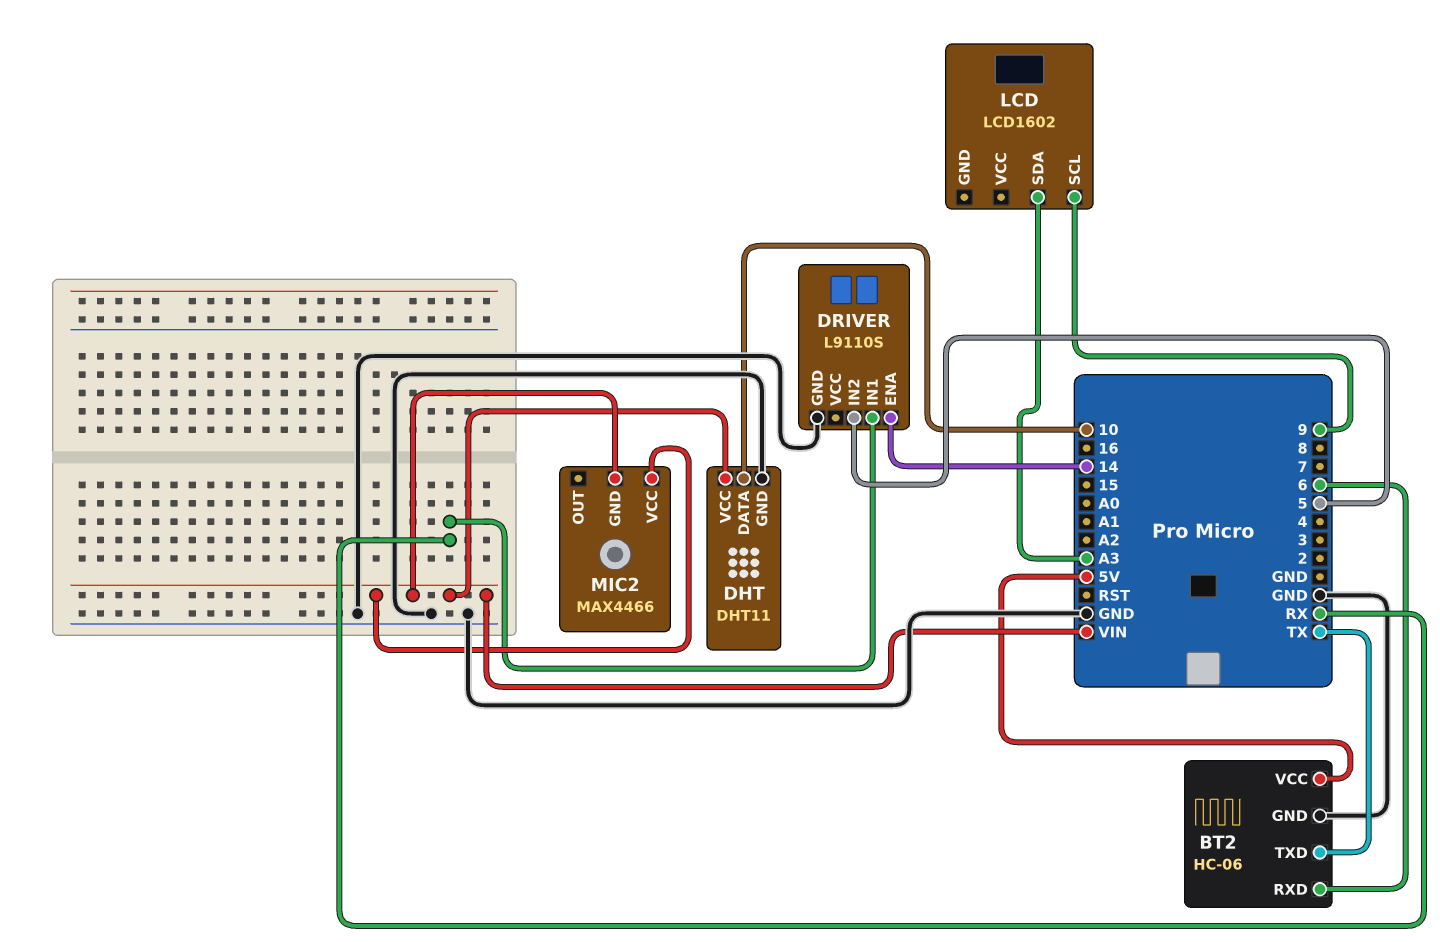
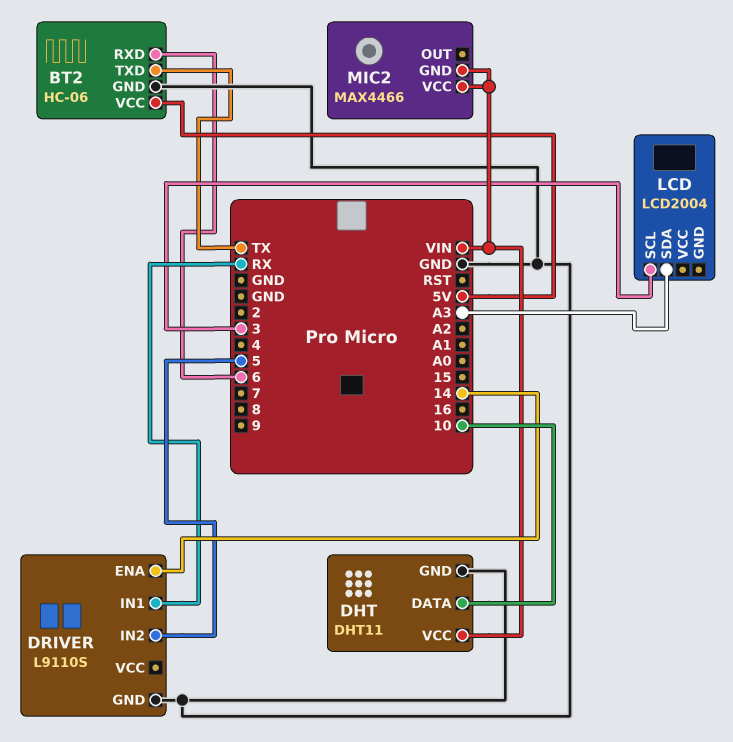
LCD: LCD1602 -> LCD2004
LCD pin SCL: 9 -> 3

